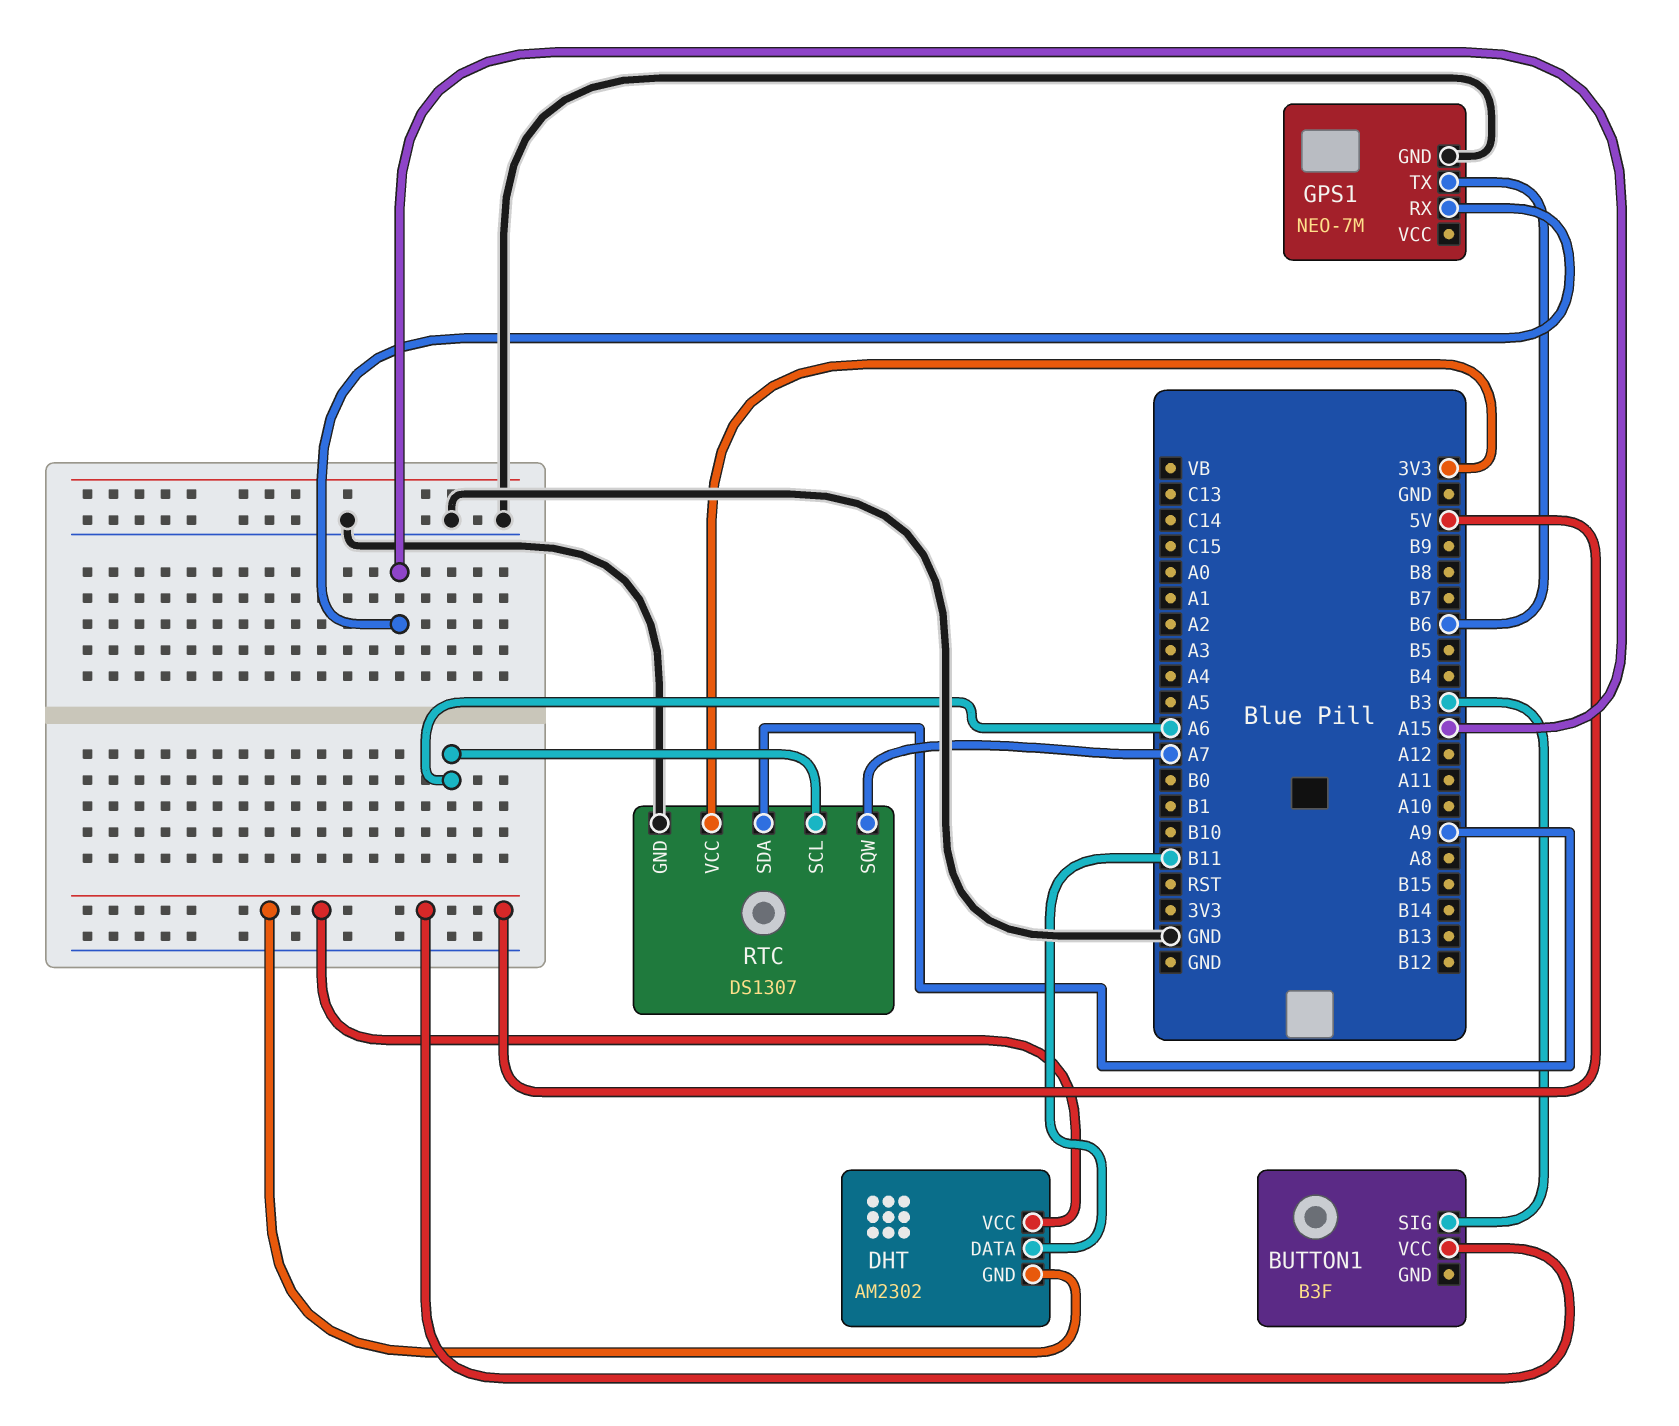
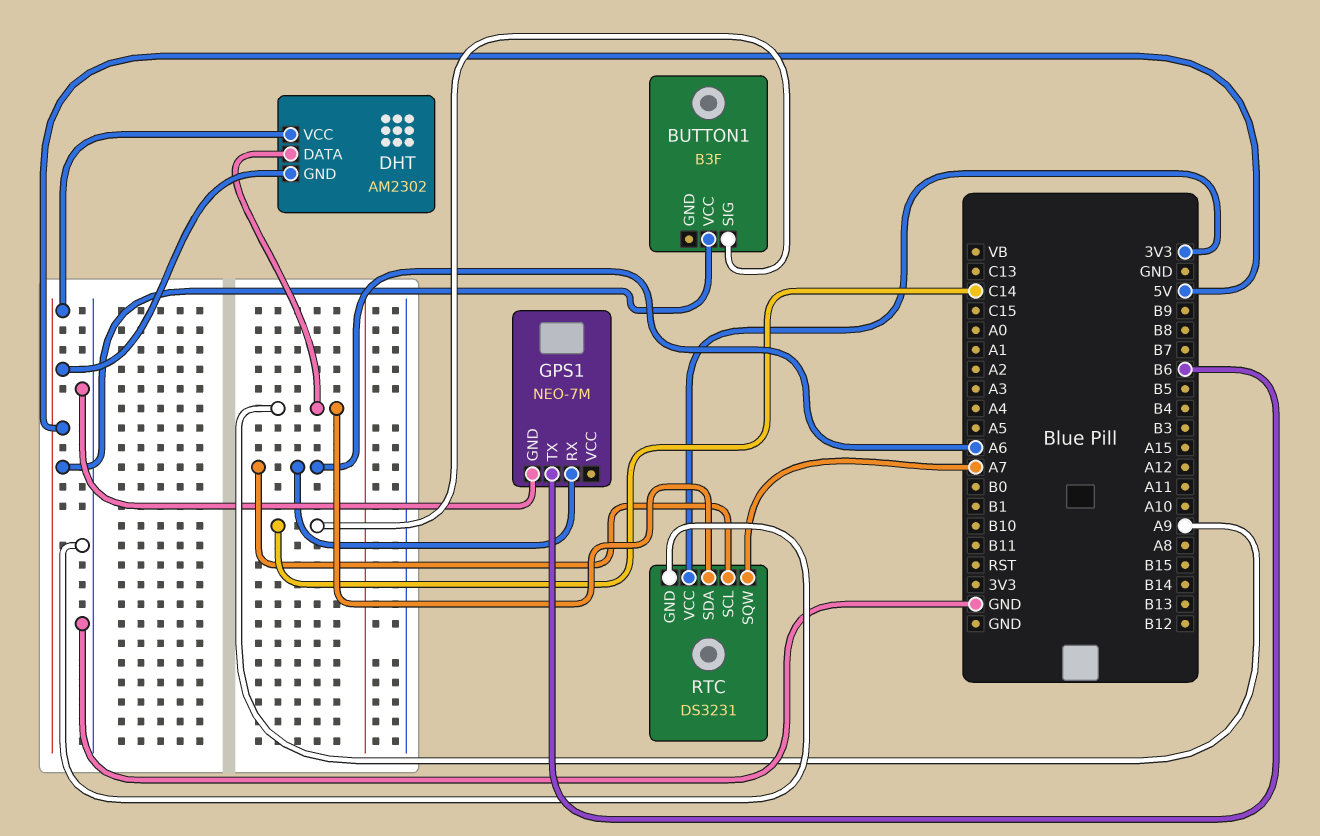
BUTTON1 pin SIG: B3 -> C14
DHT pin DATA: B11 -> A9
GPS1 pin RX: A15 -> A6
RTC: DS1307 -> DS3231

